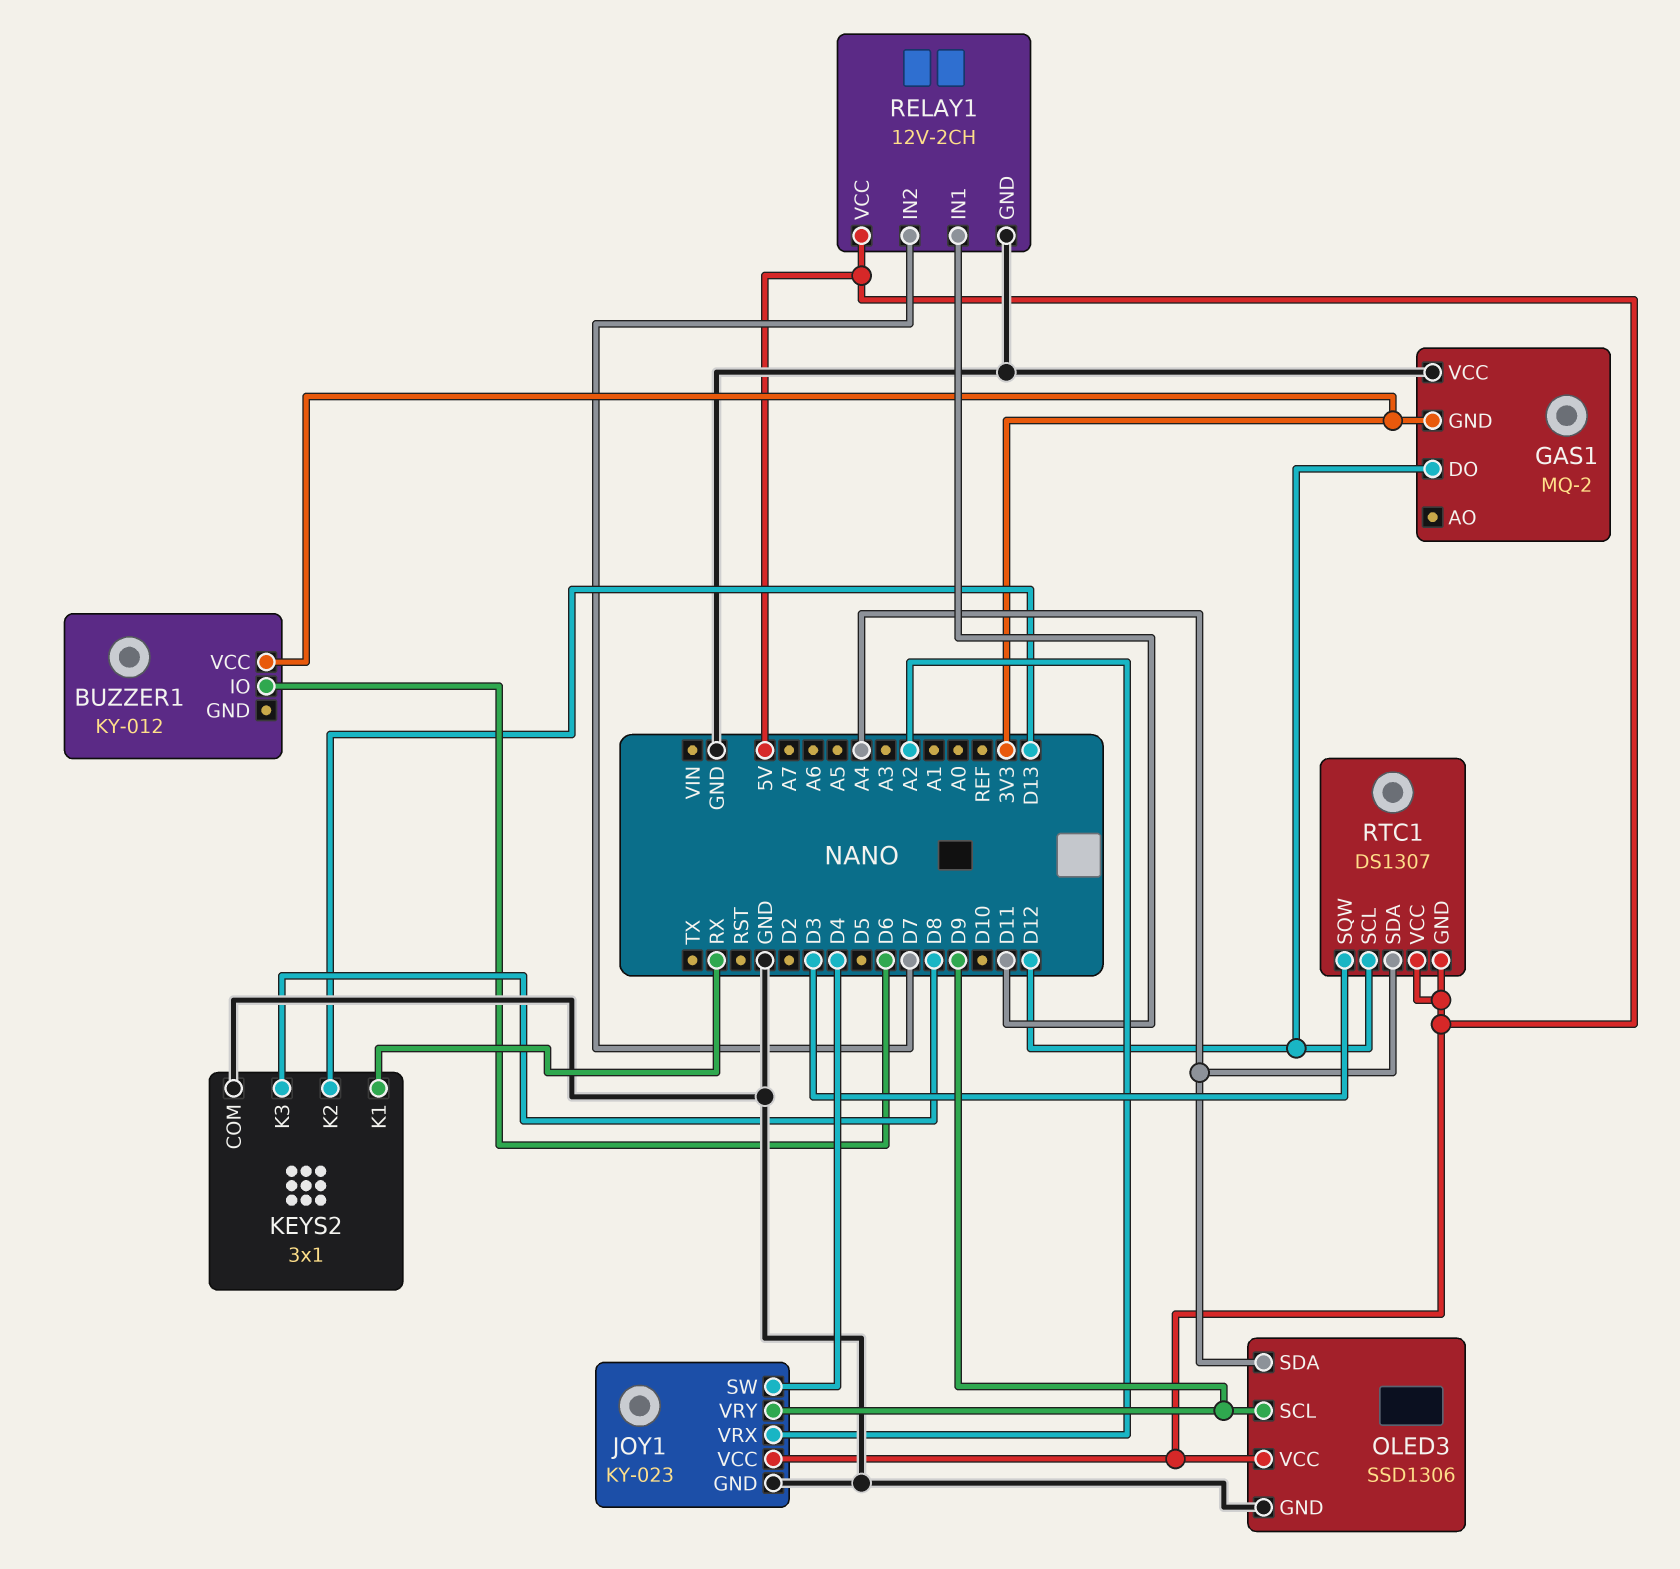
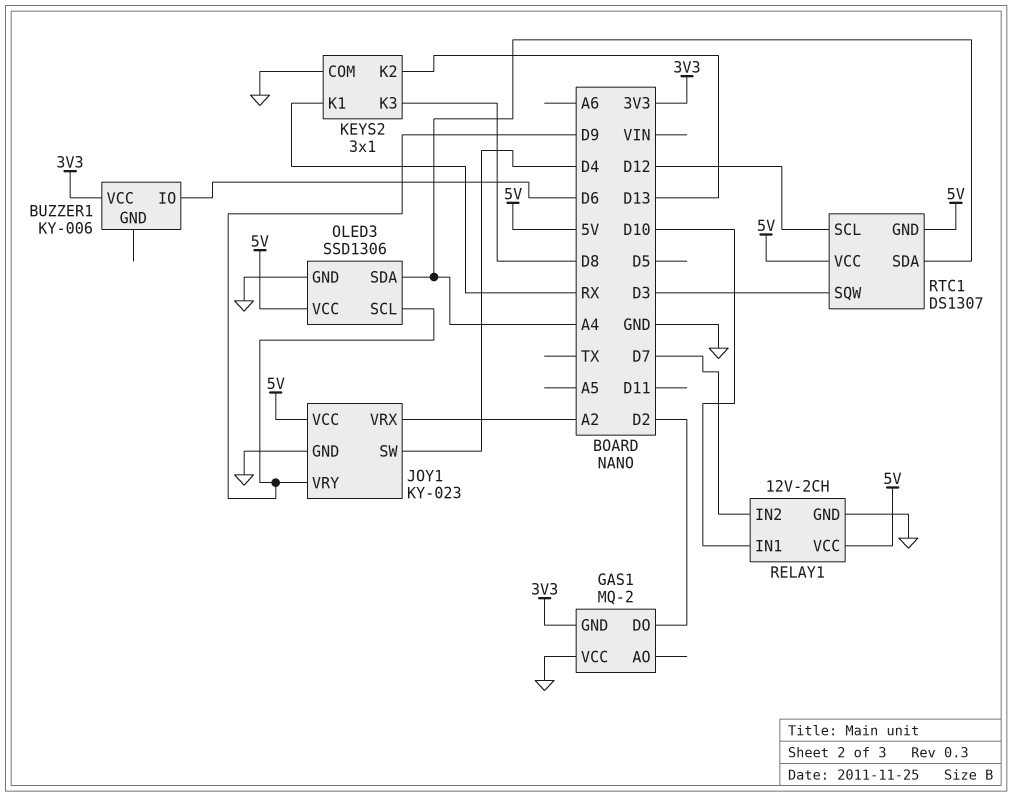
BUZZER1: KY-012 -> KY-006
GAS1 pin DO: D12 -> D2
RELAY1 pin IN1: D11 -> D10

